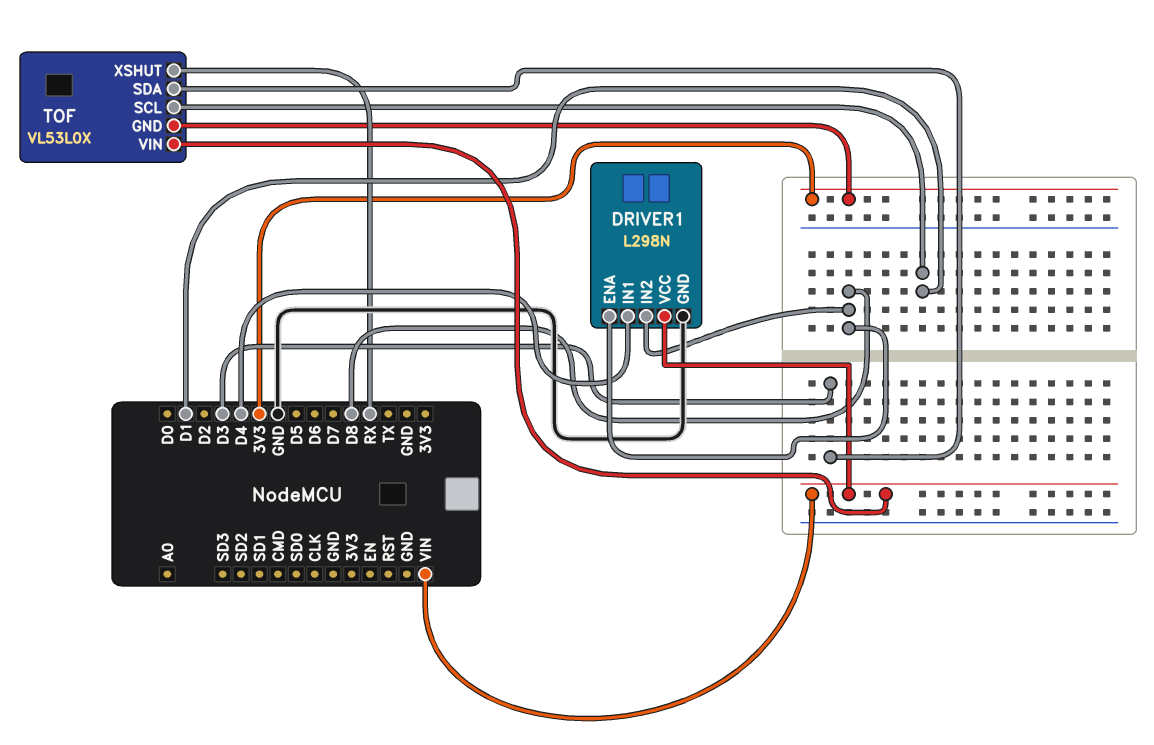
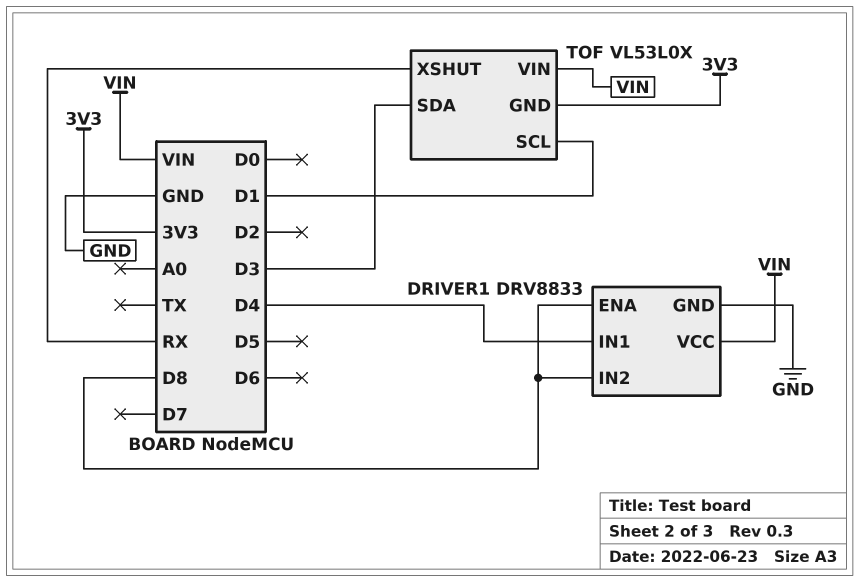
DRIVER1: L298N -> DRV8833

